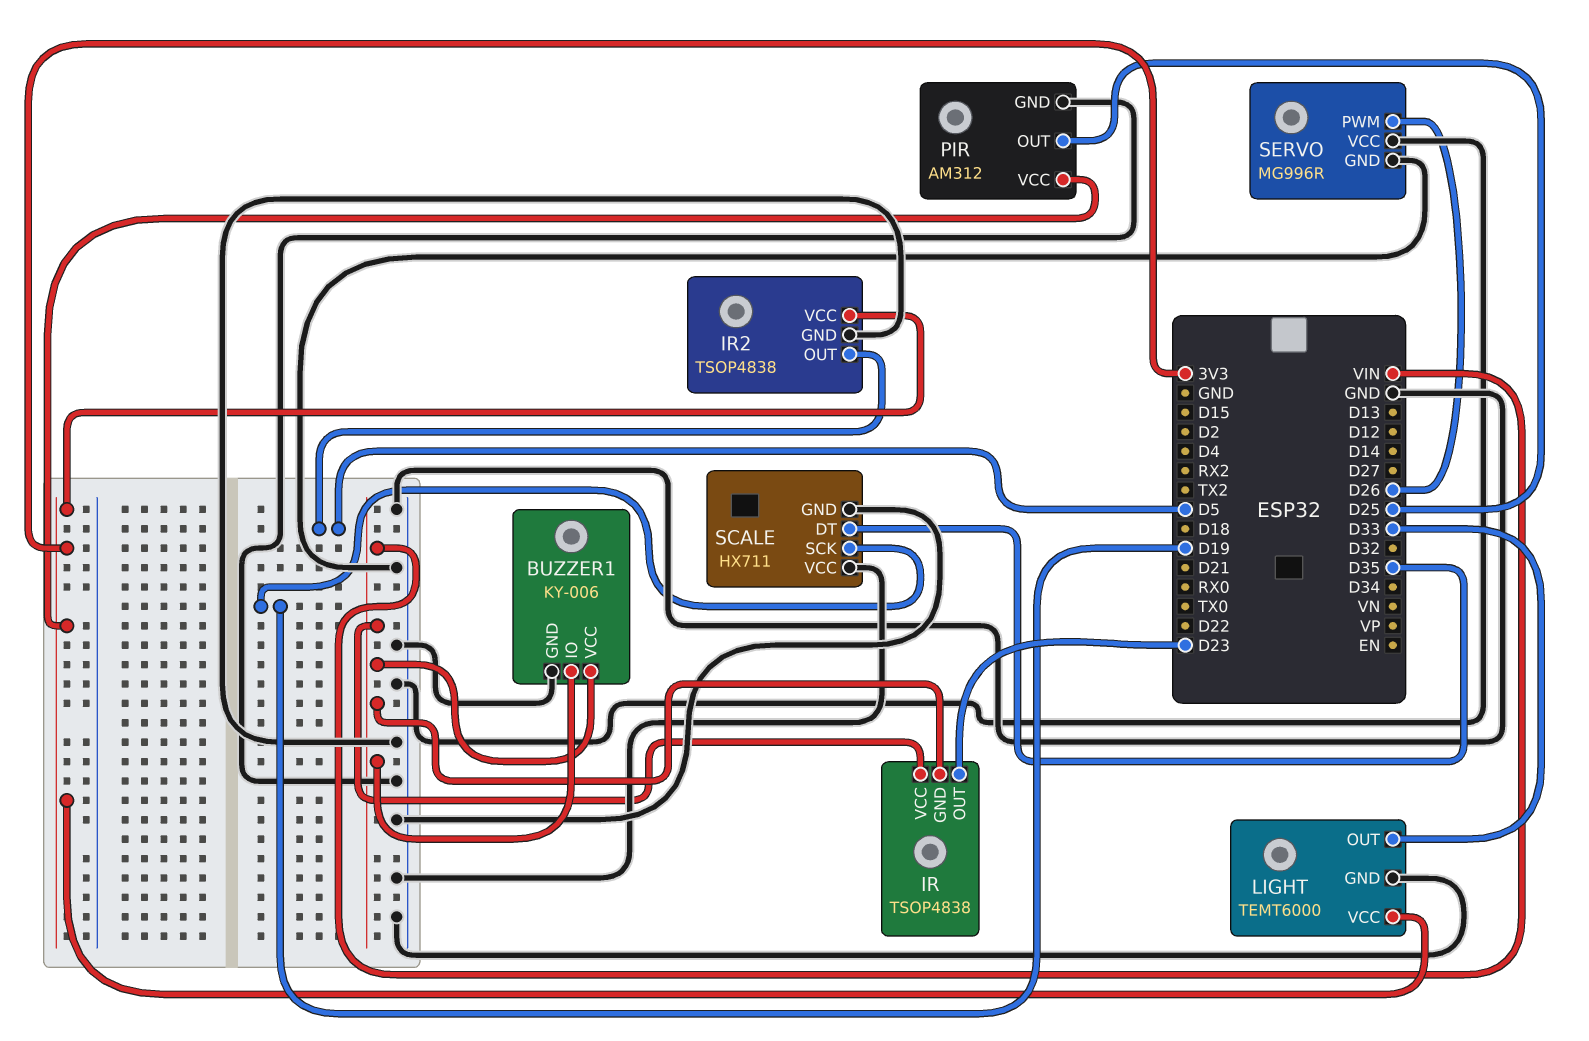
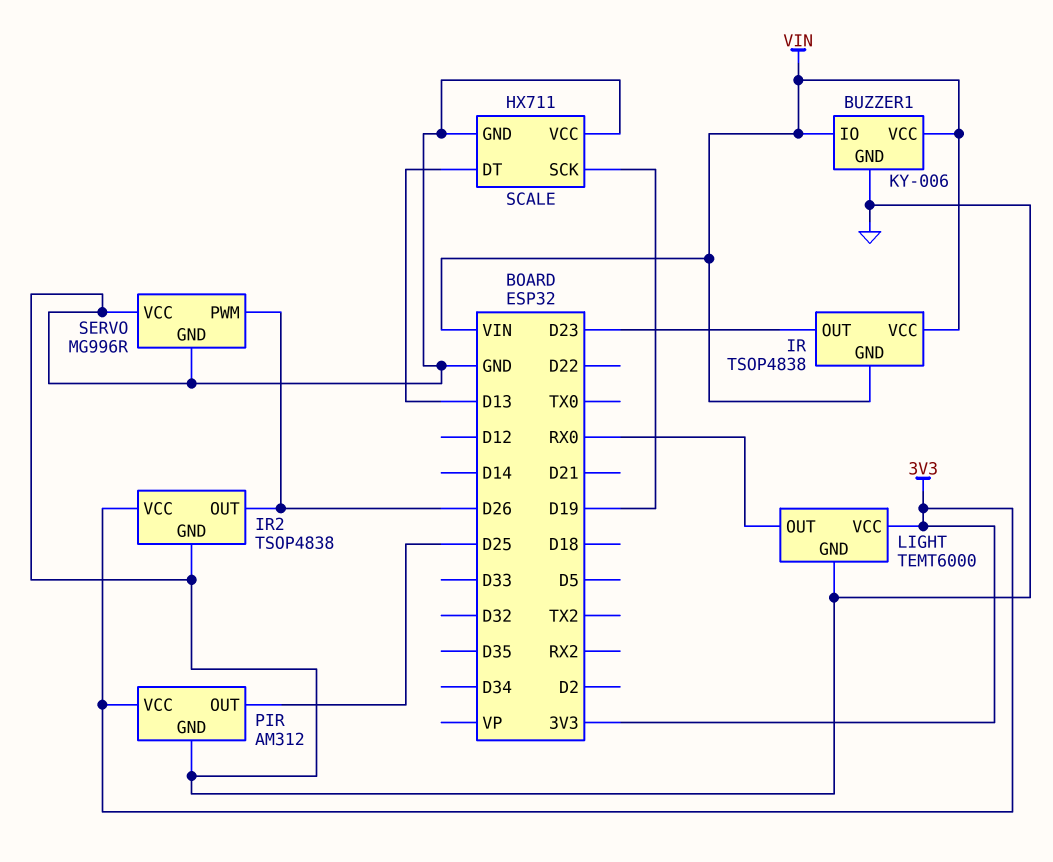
IR2 pin OUT: D5 -> D26
LIGHT pin OUT: D33 -> RX0
SCALE pin DT: D35 -> D13

